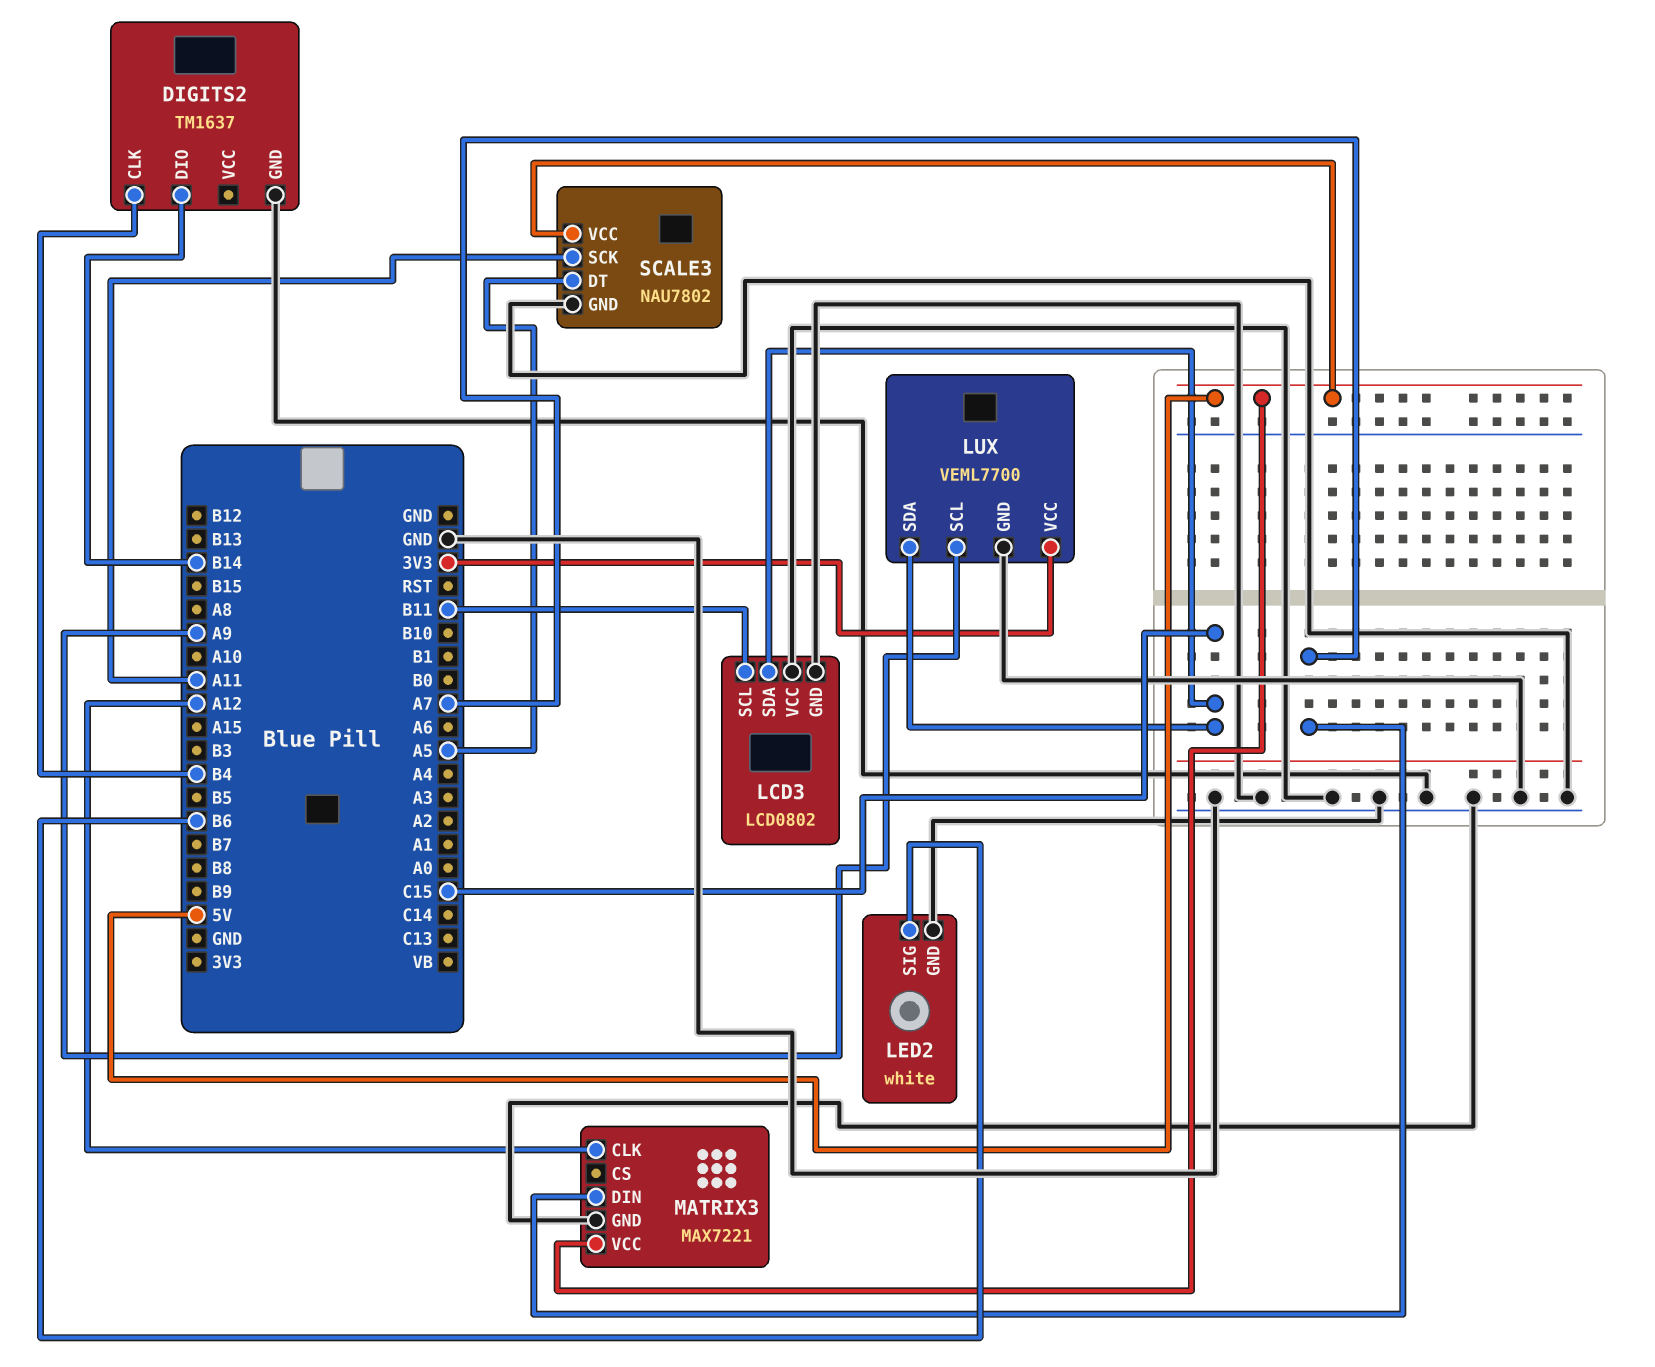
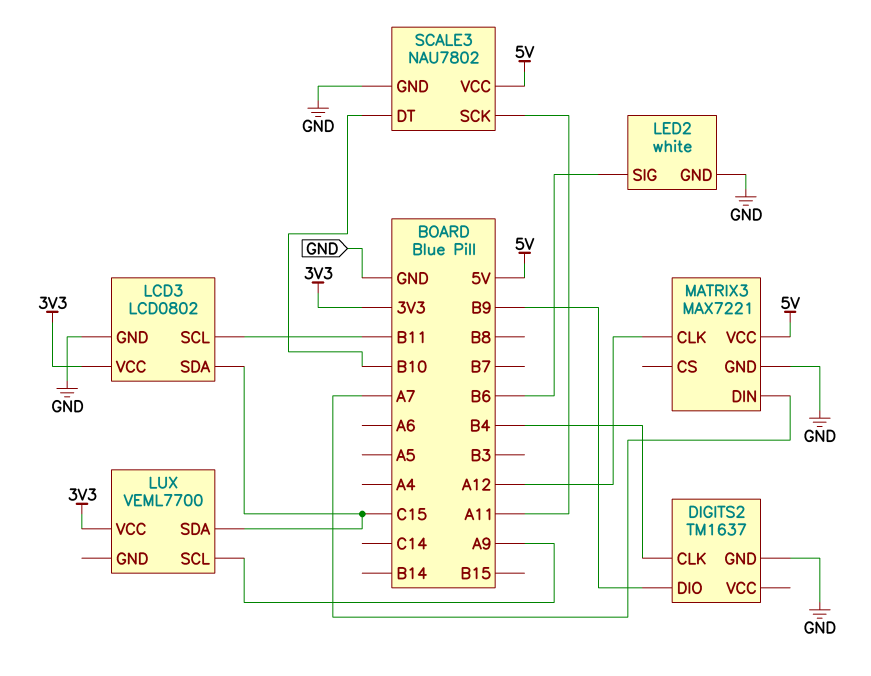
DIGITS2 pin DIO: B14 -> B9
LCD3 pin VCC: GND -> 3V3
LUX pin GND: GND -> none
SCALE3 pin DT: A5 -> B10

